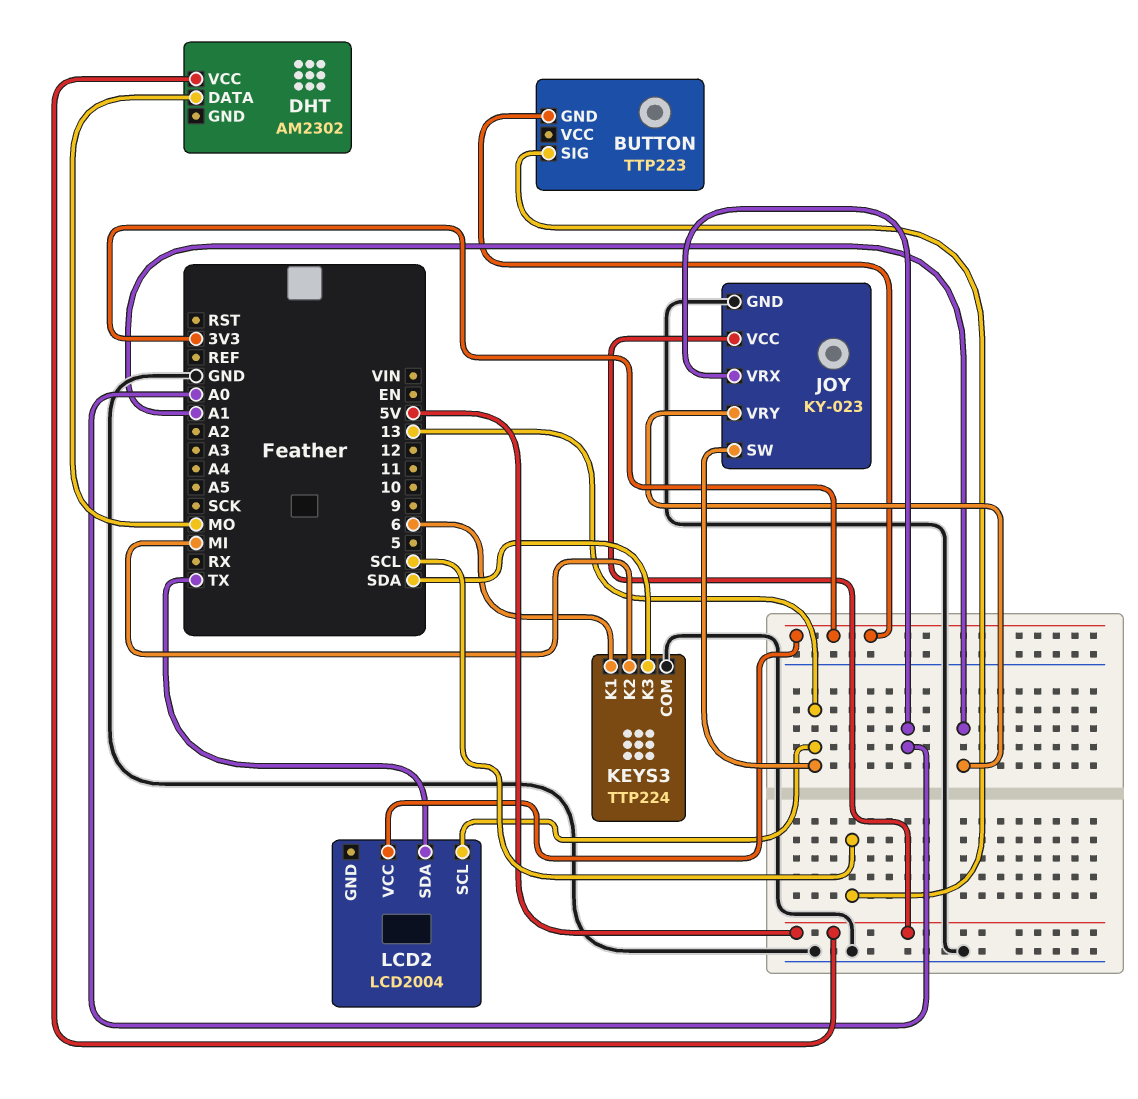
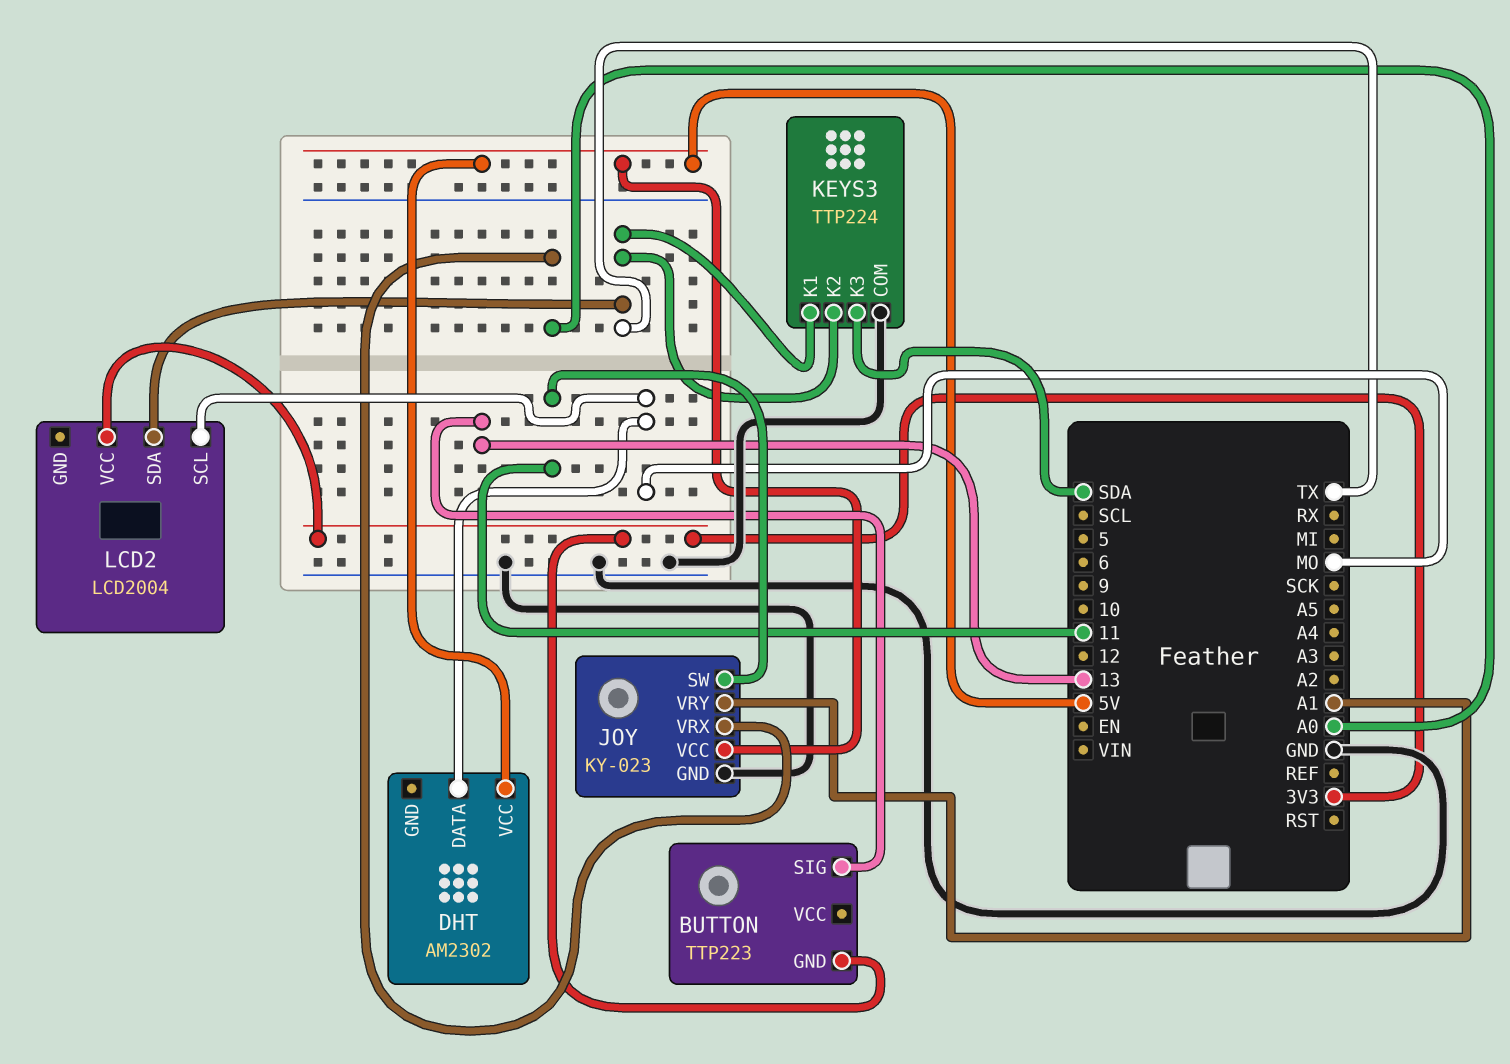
BUTTON pin SIG: SCL -> 13
JOY pin SW: 13 -> 11
KEYS3 pin K1: 6 -> TX
KEYS3 pin K2: MI -> TX
LCD2 pin SCL: 13 -> MO

